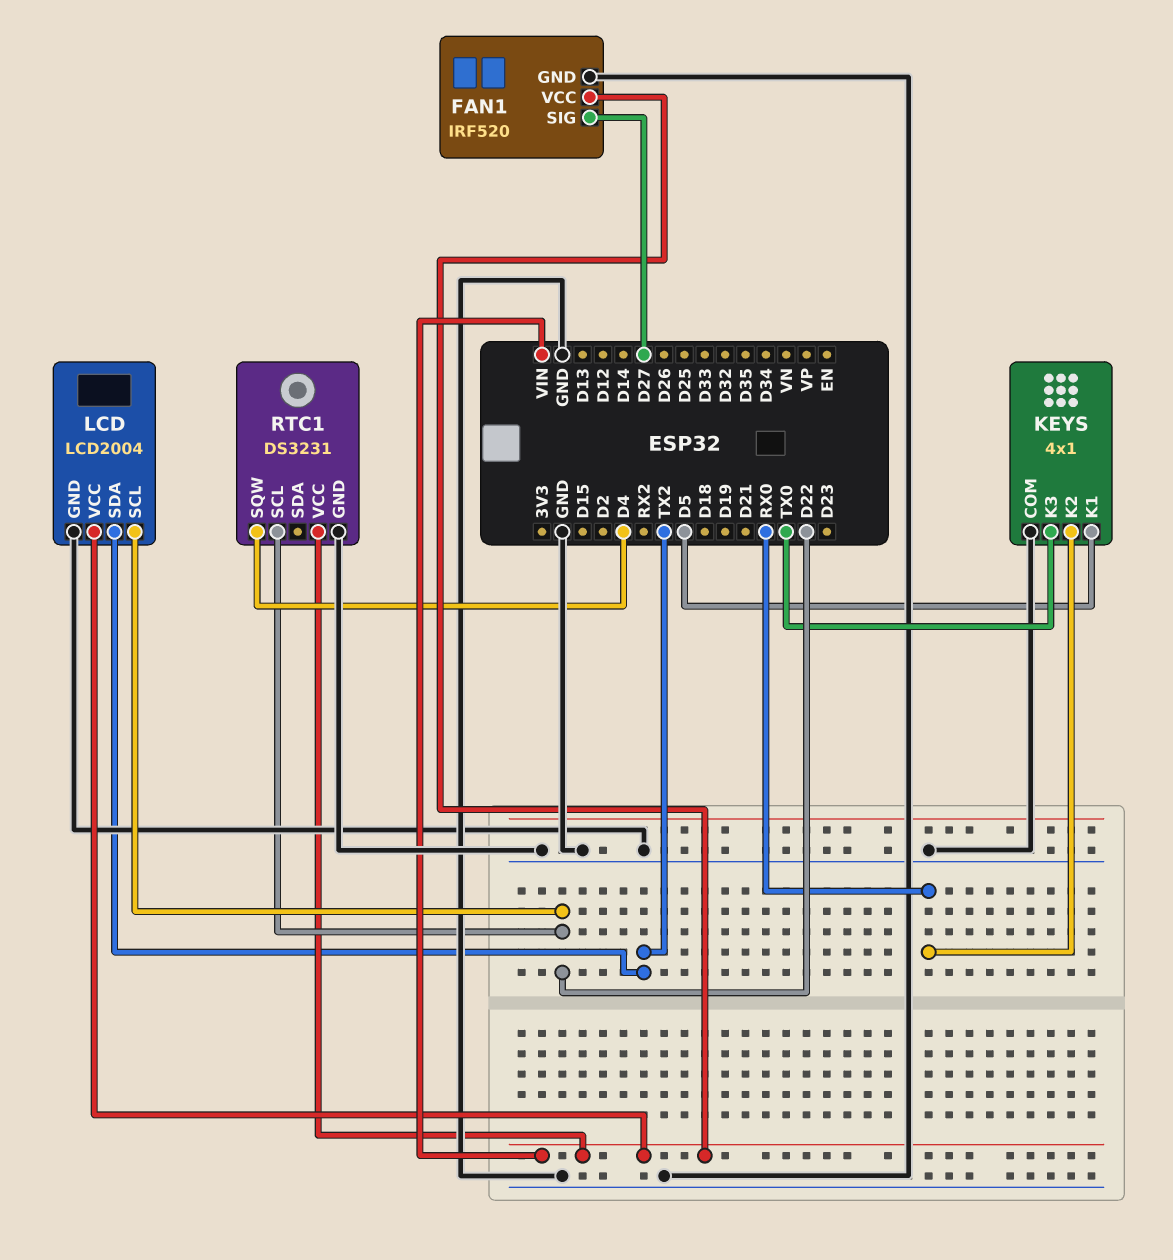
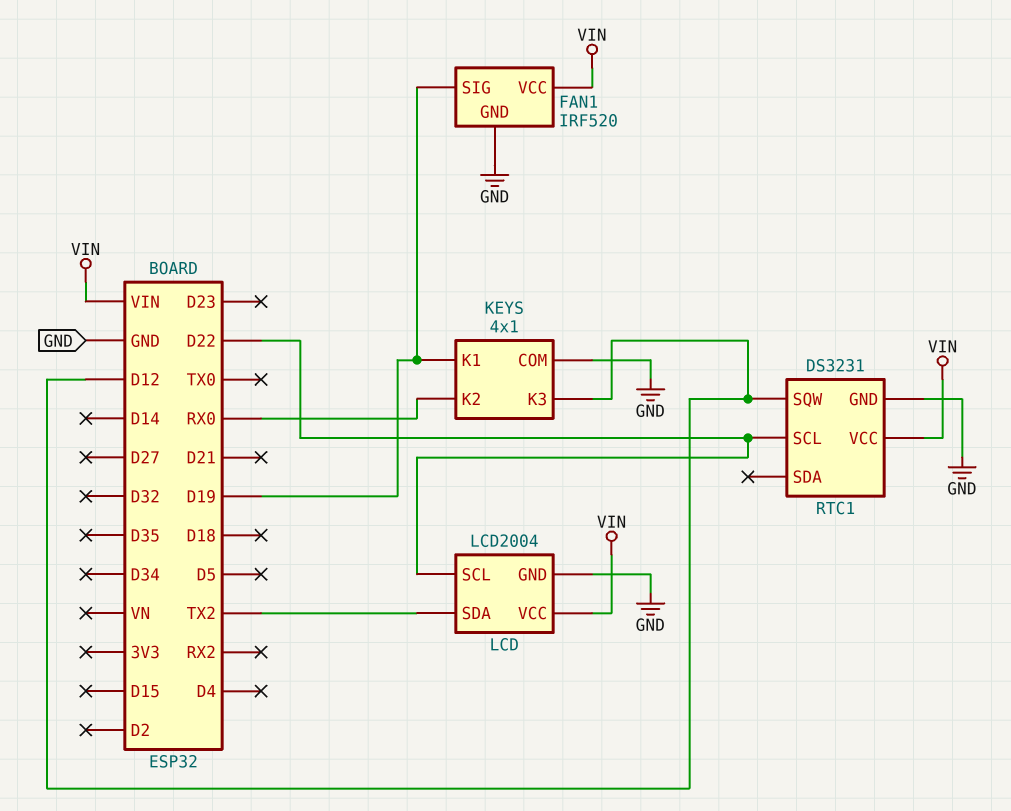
FAN1 pin SIG: D27 -> D19
KEYS pin K1: D5 -> D19
KEYS pin K3: TX0 -> D12
RTC1 pin SQW: D4 -> D12

